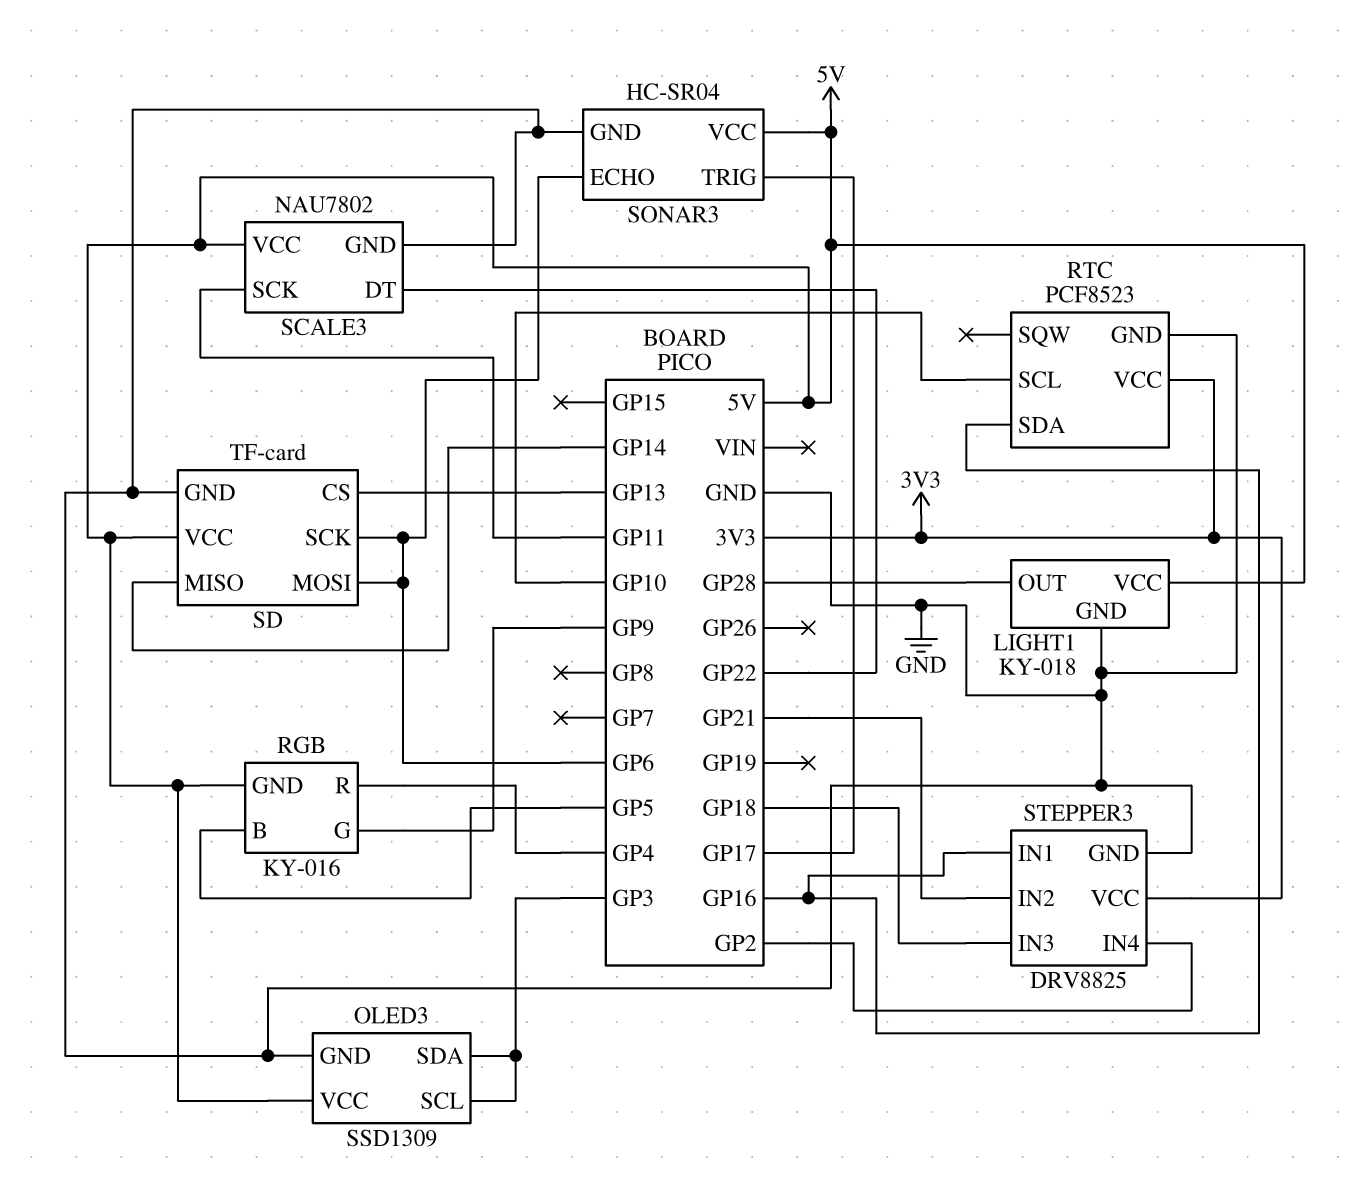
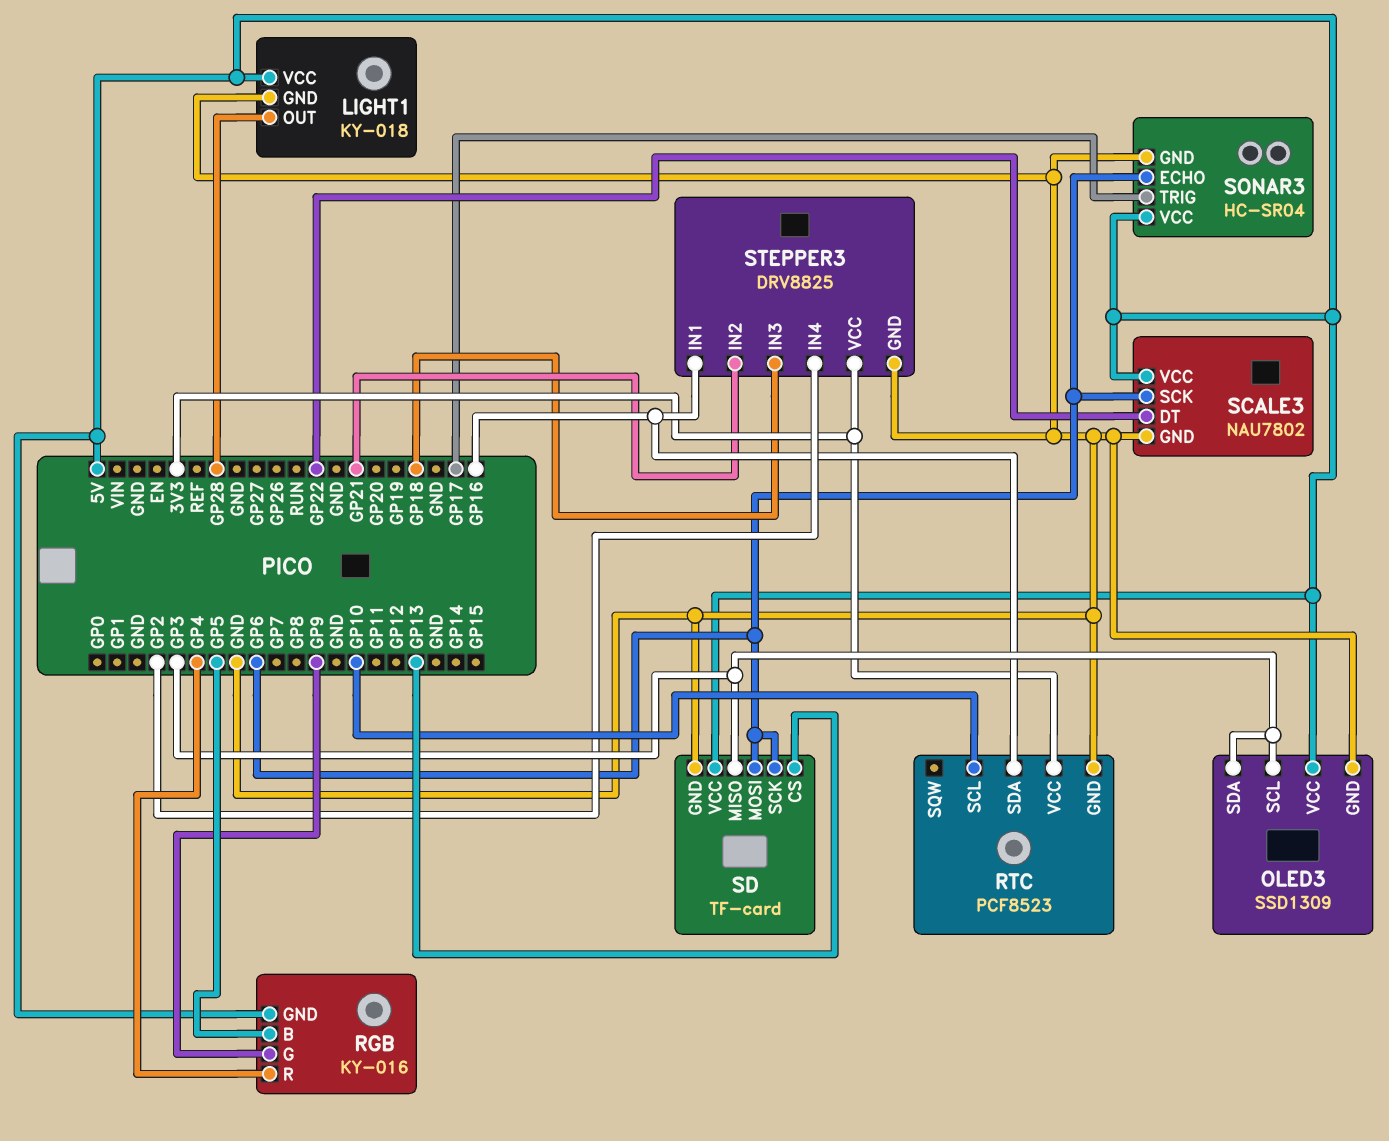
SCALE3 pin SCK: GP11 -> GP6
SD pin MISO: GP14 -> GP3

